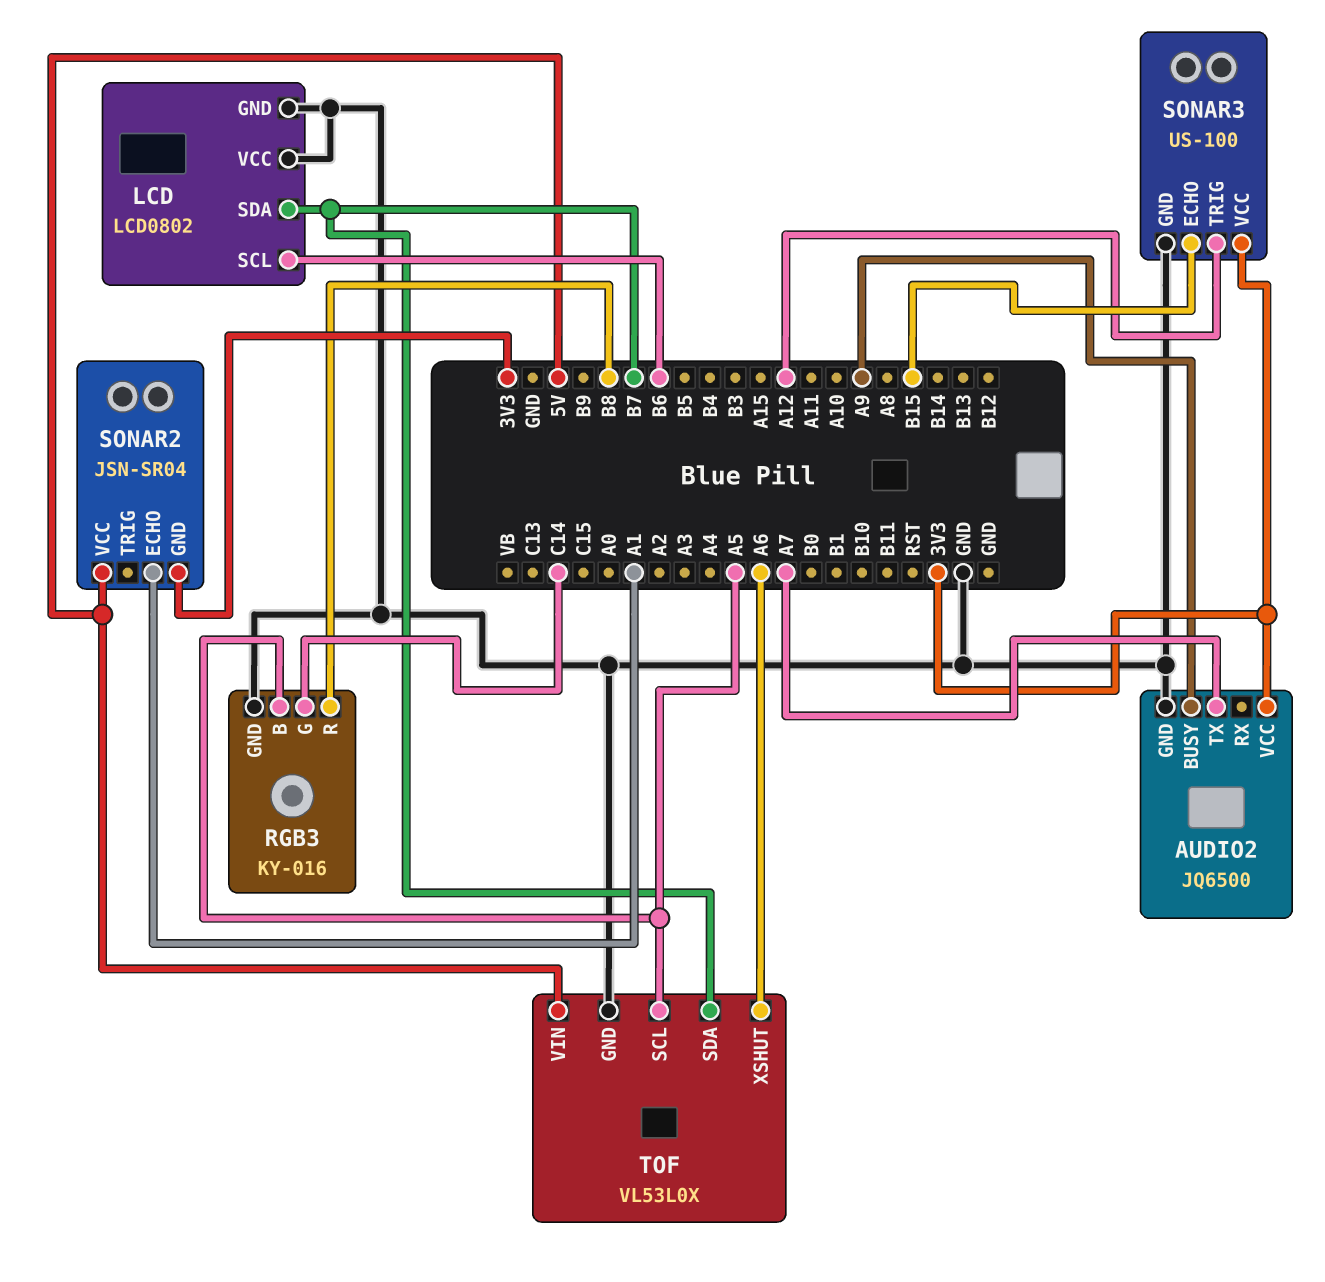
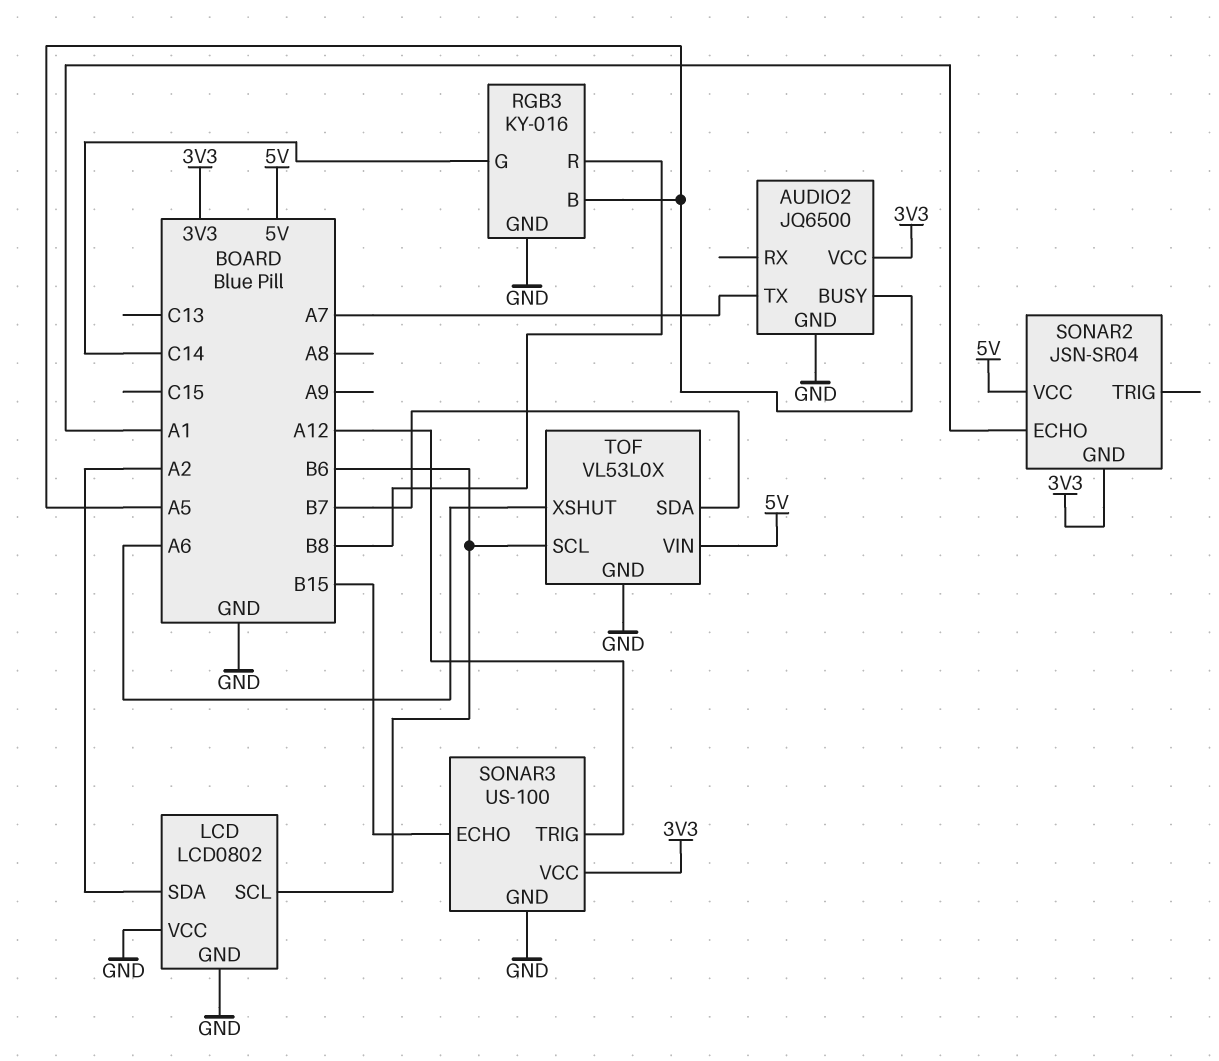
AUDIO2 pin BUSY: A9 -> A5
LCD pin SDA: B7 -> A2
TOF pin SCL: A5 -> B6

